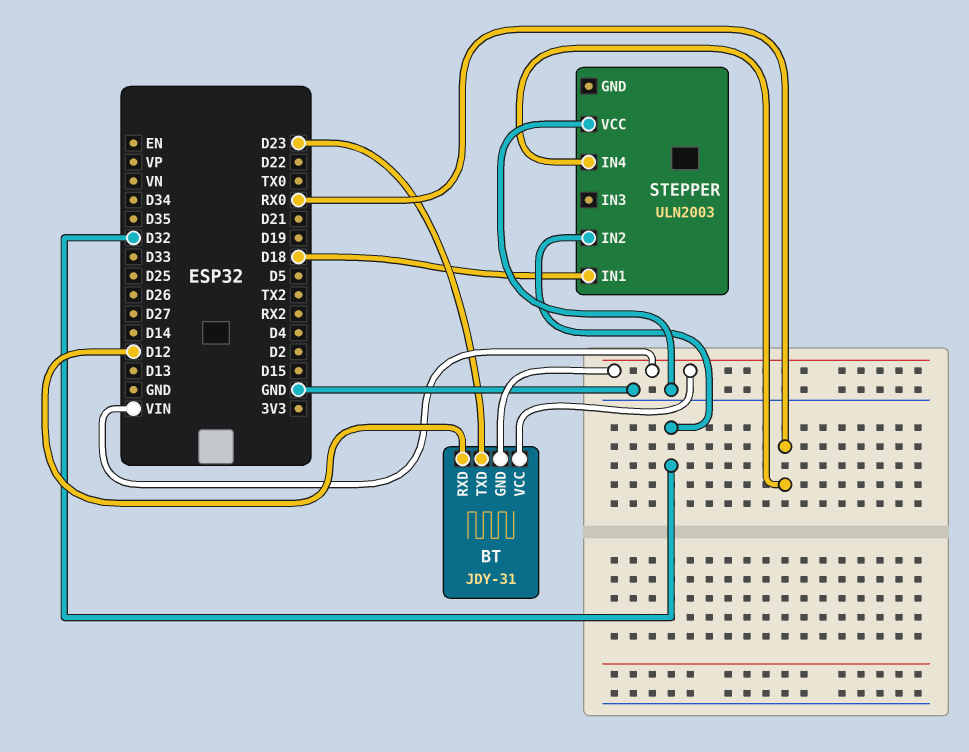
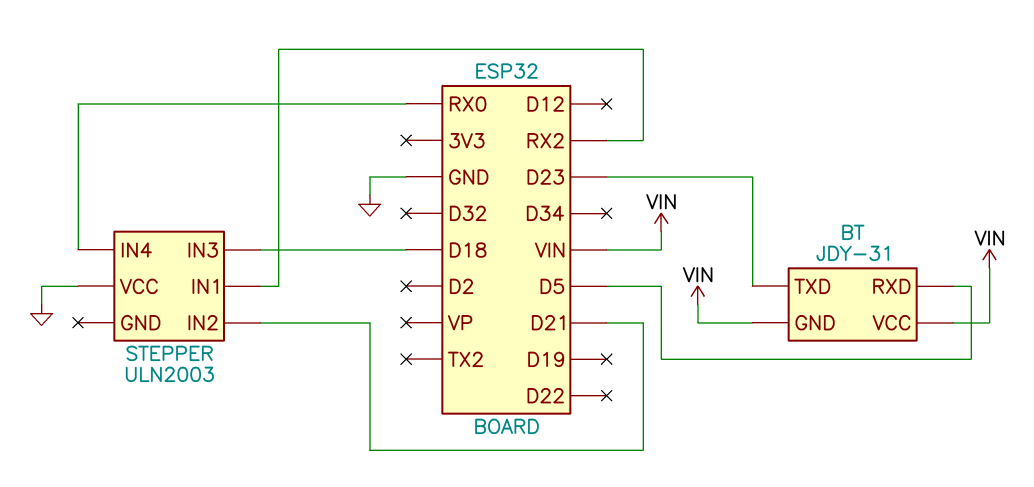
BT pin RXD: D12 -> D5
STEPPER pin IN1: D18 -> RX2
STEPPER pin IN2: D32 -> D21
STEPPER pin IN3: none -> D18

